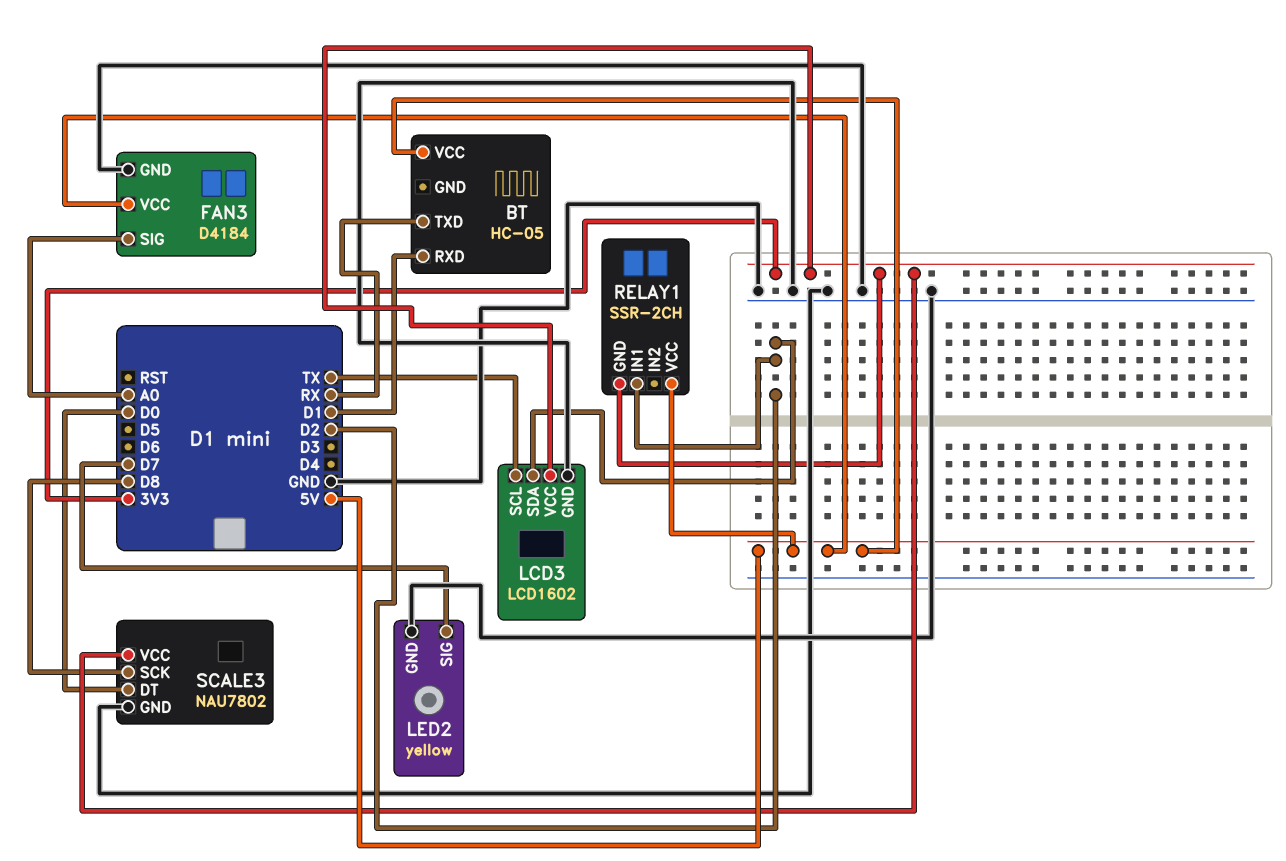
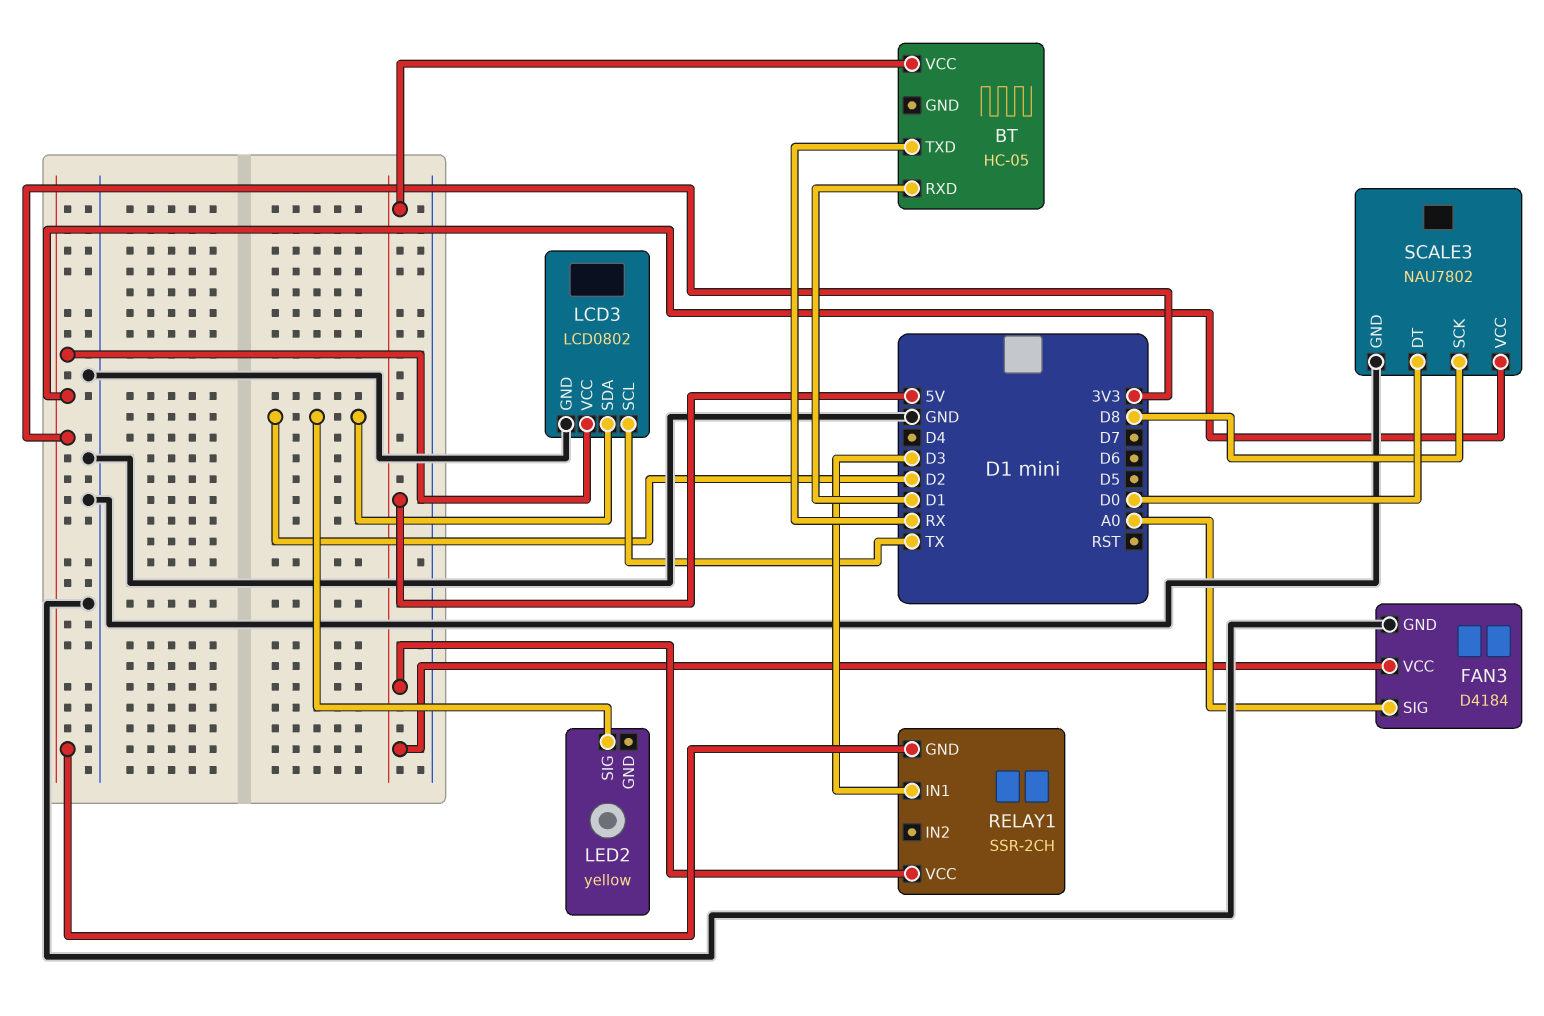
LCD3: LCD1602 -> LCD0802
LED2 pin GND: GND -> none
LED2 pin SIG: D7 -> D2
RELAY1 pin IN1: D2 -> D3

